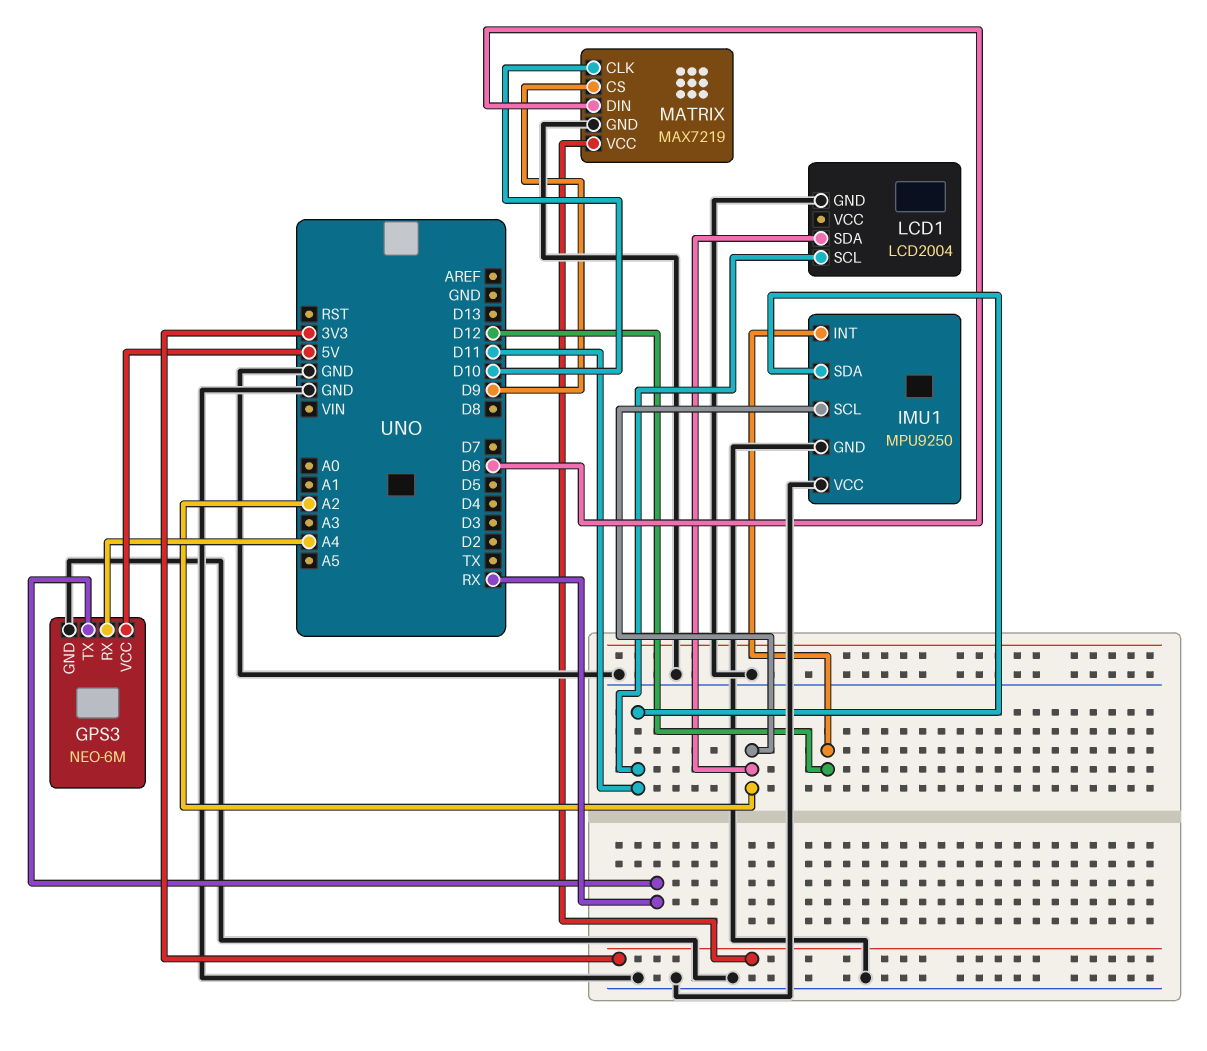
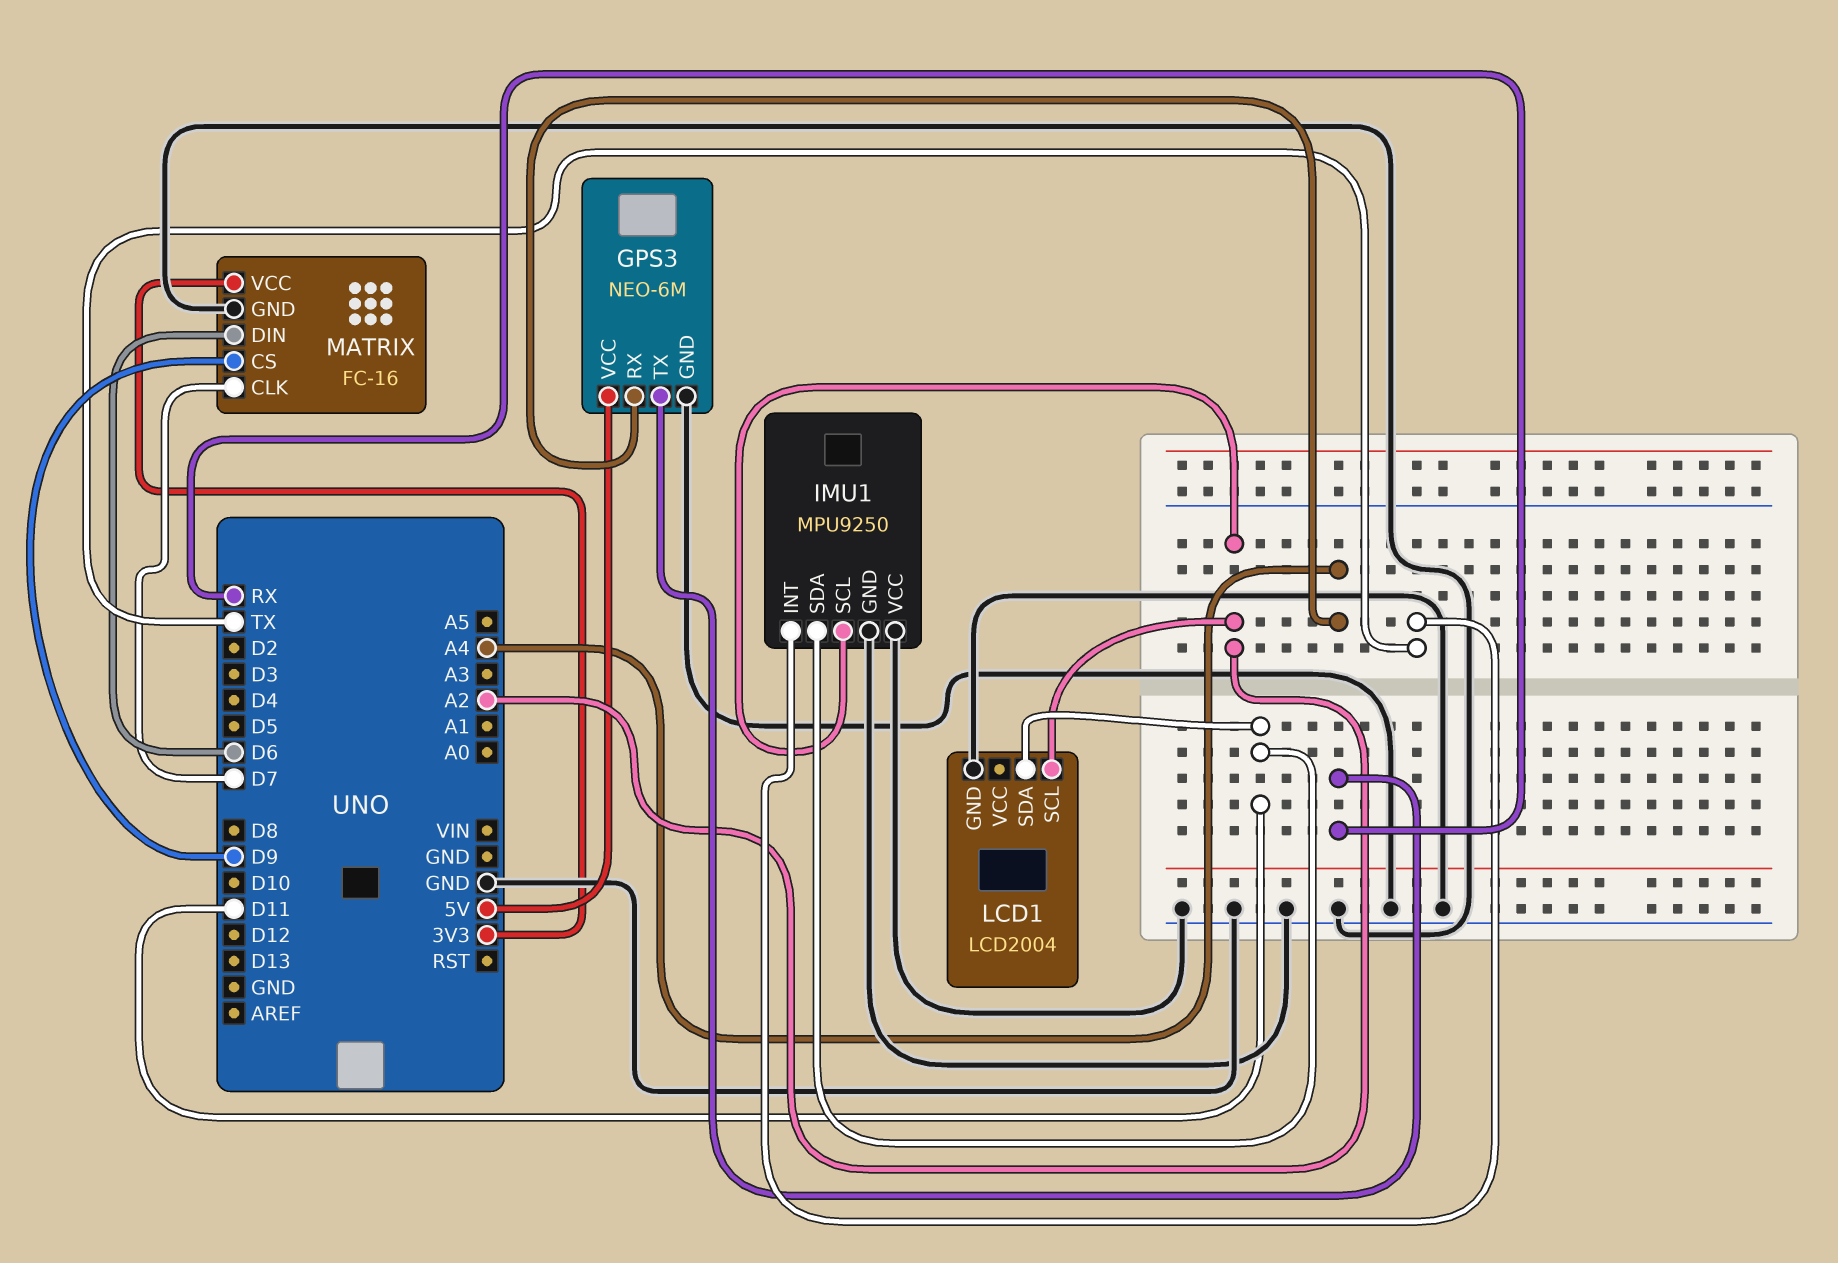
IMU1 pin INT: D12 -> TX
LCD1 pin SCL: D11 -> A2
LCD1 pin SDA: A2 -> D11
MATRIX: MAX7219 -> FC-16
MATRIX pin CLK: D10 -> D7

